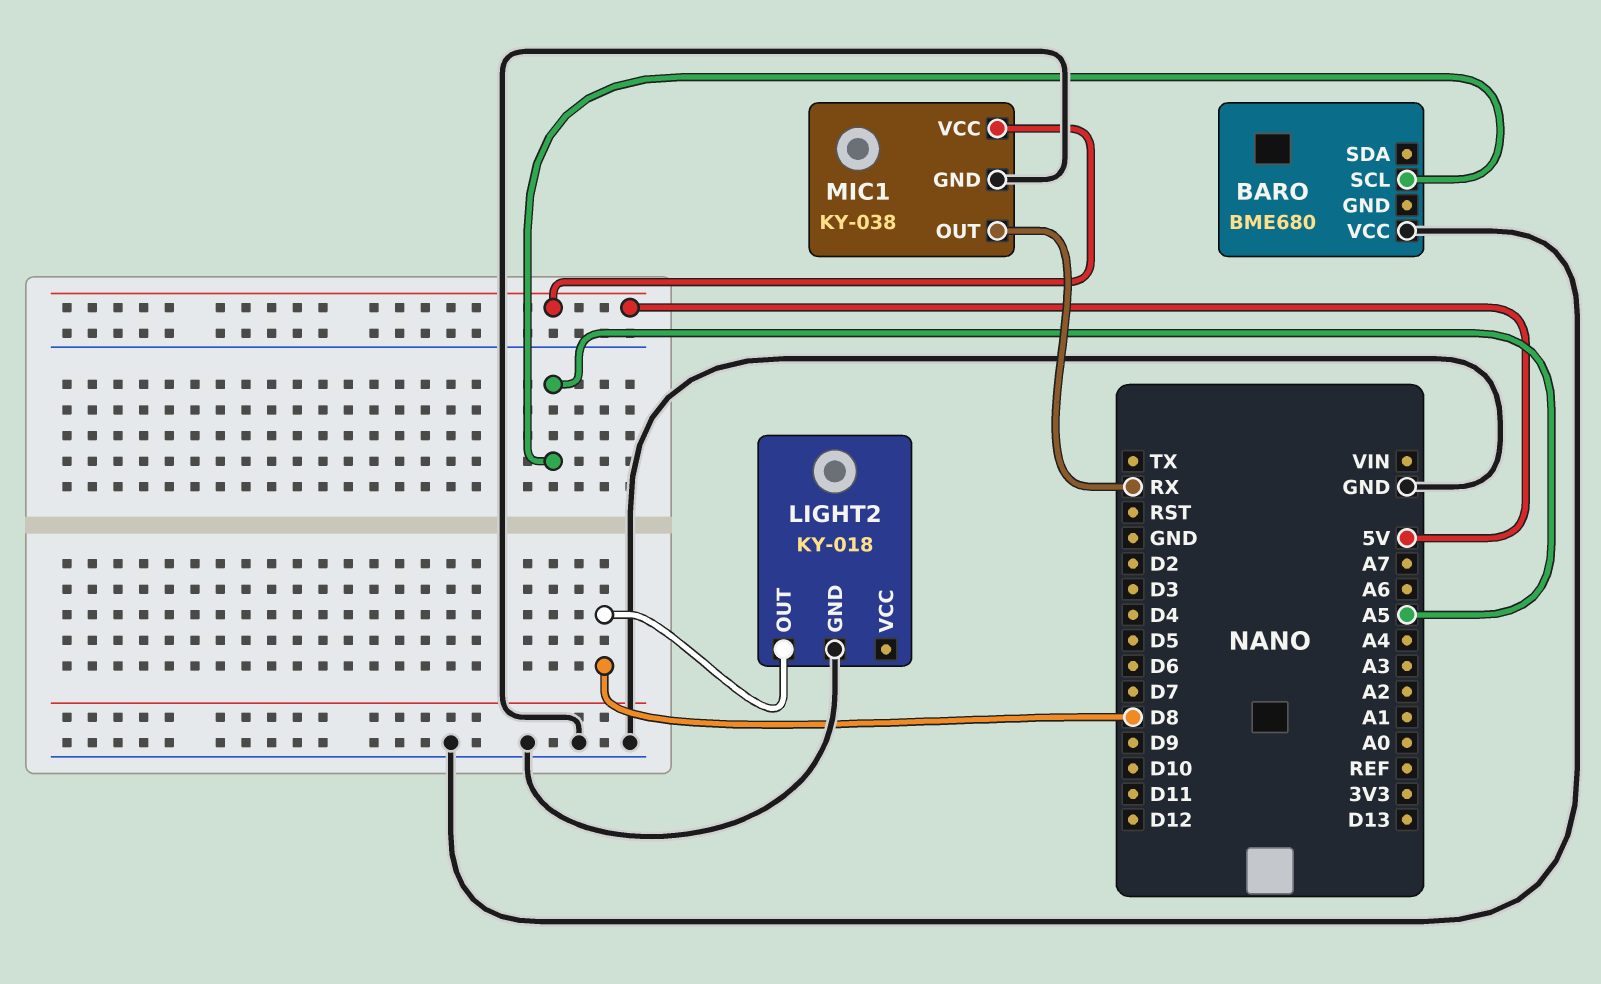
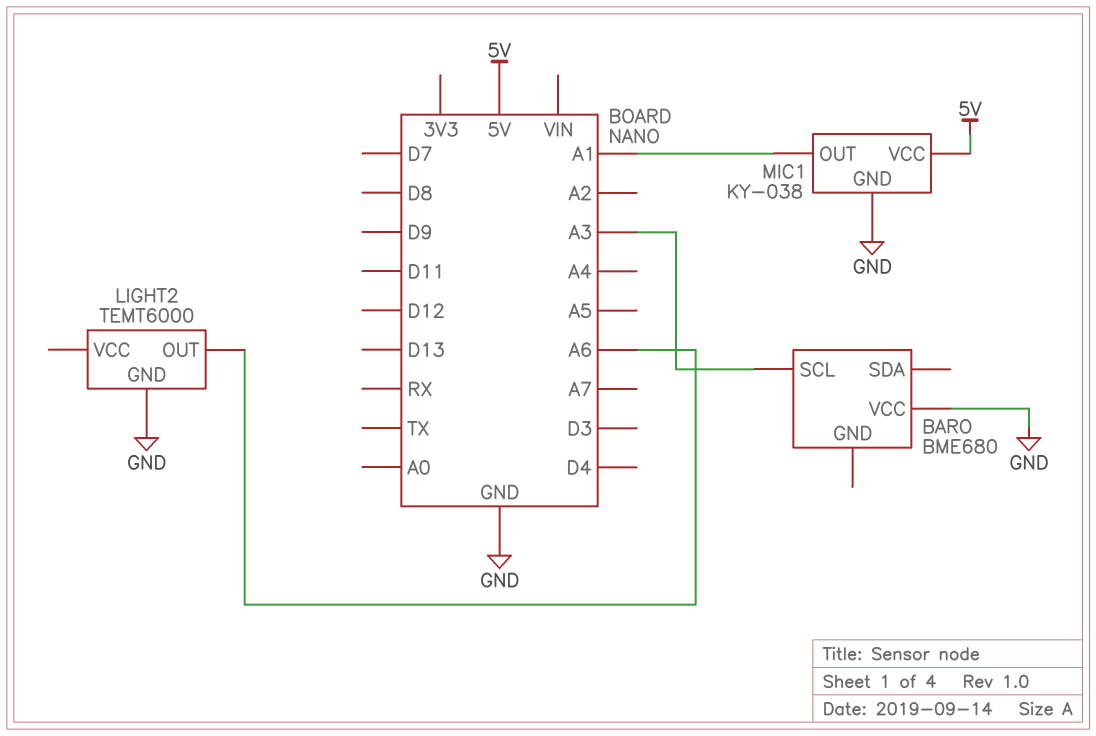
BARO pin SCL: A5 -> A3
LIGHT2: KY-018 -> TEMT6000
LIGHT2 pin OUT: D8 -> A6
MIC1 pin OUT: RX -> A1

